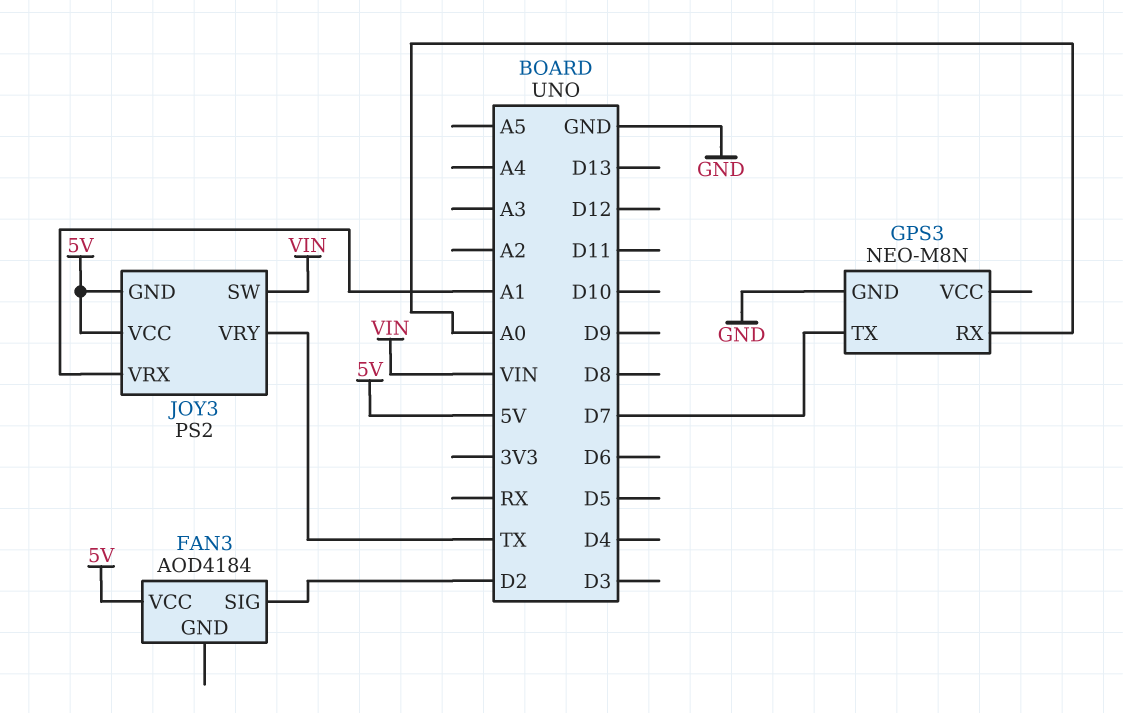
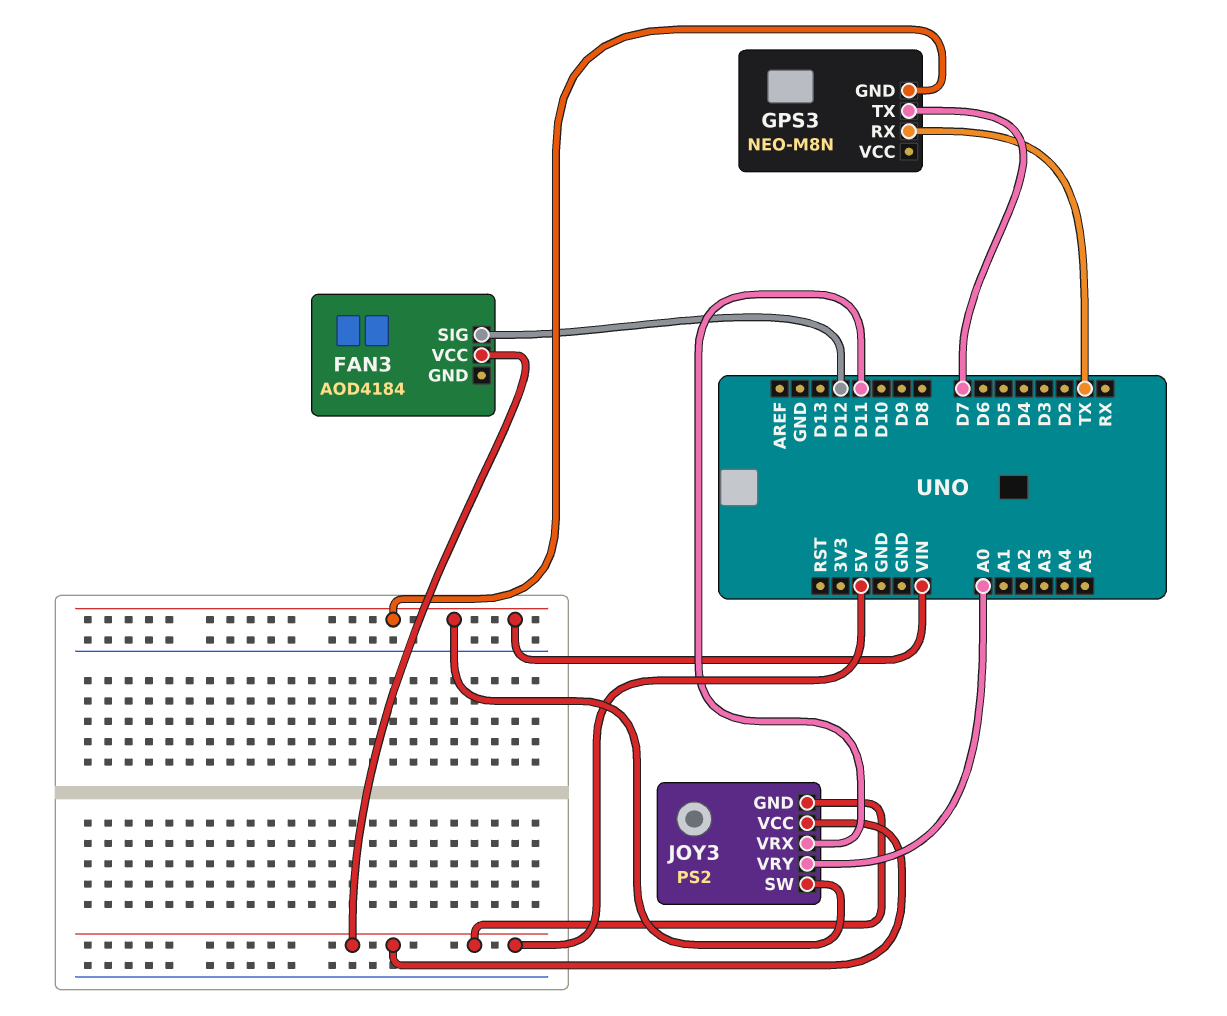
FAN3 pin SIG: D2 -> D12
GPS3 pin GND: GND -> VIN
GPS3 pin RX: A0 -> TX
JOY3 pin VRX: A1 -> D11
JOY3 pin VRY: TX -> A0

